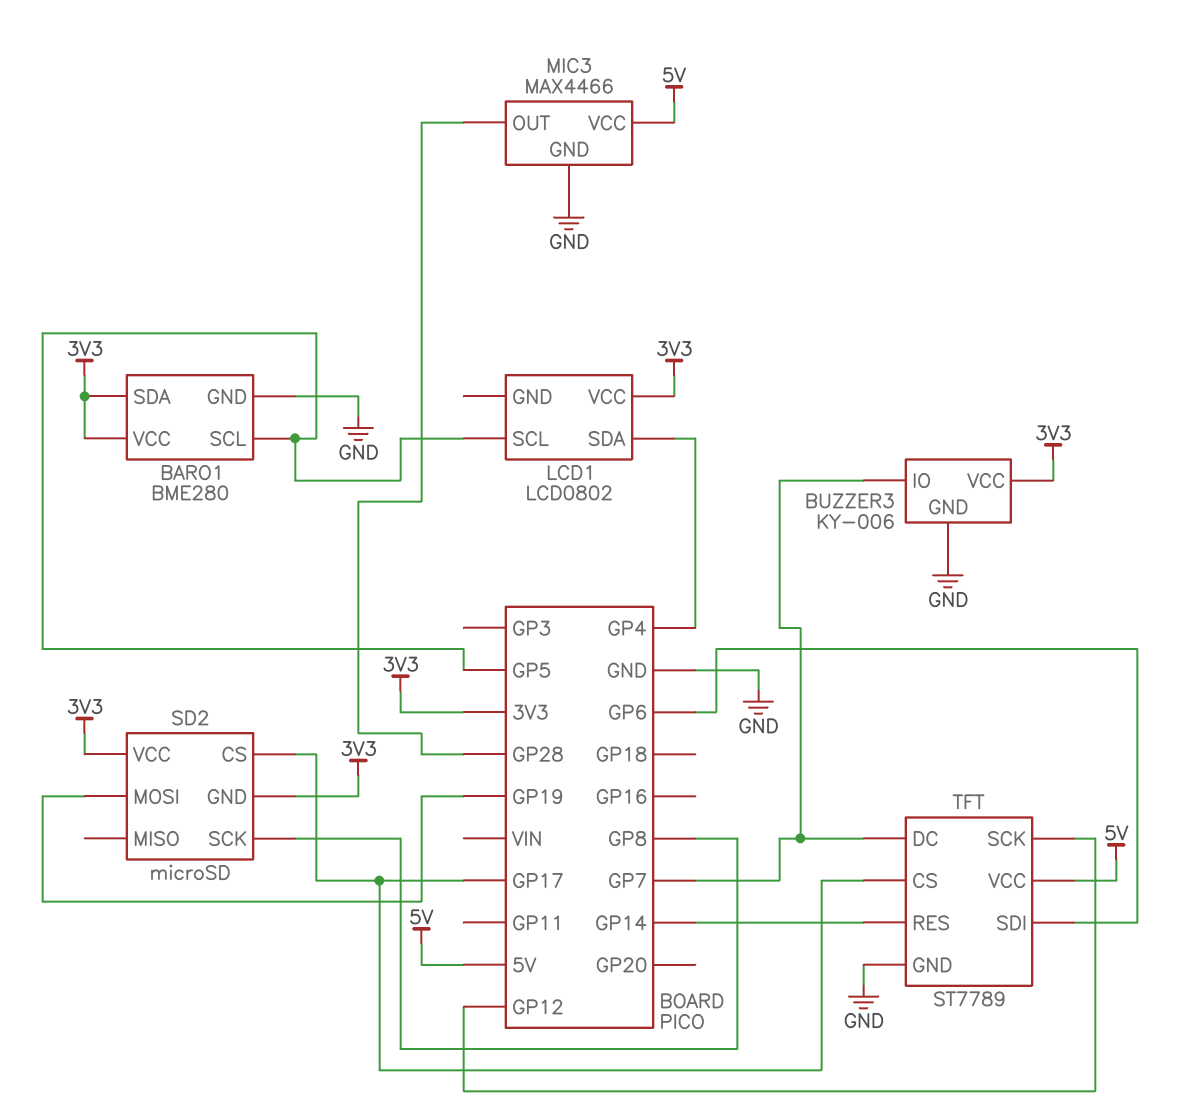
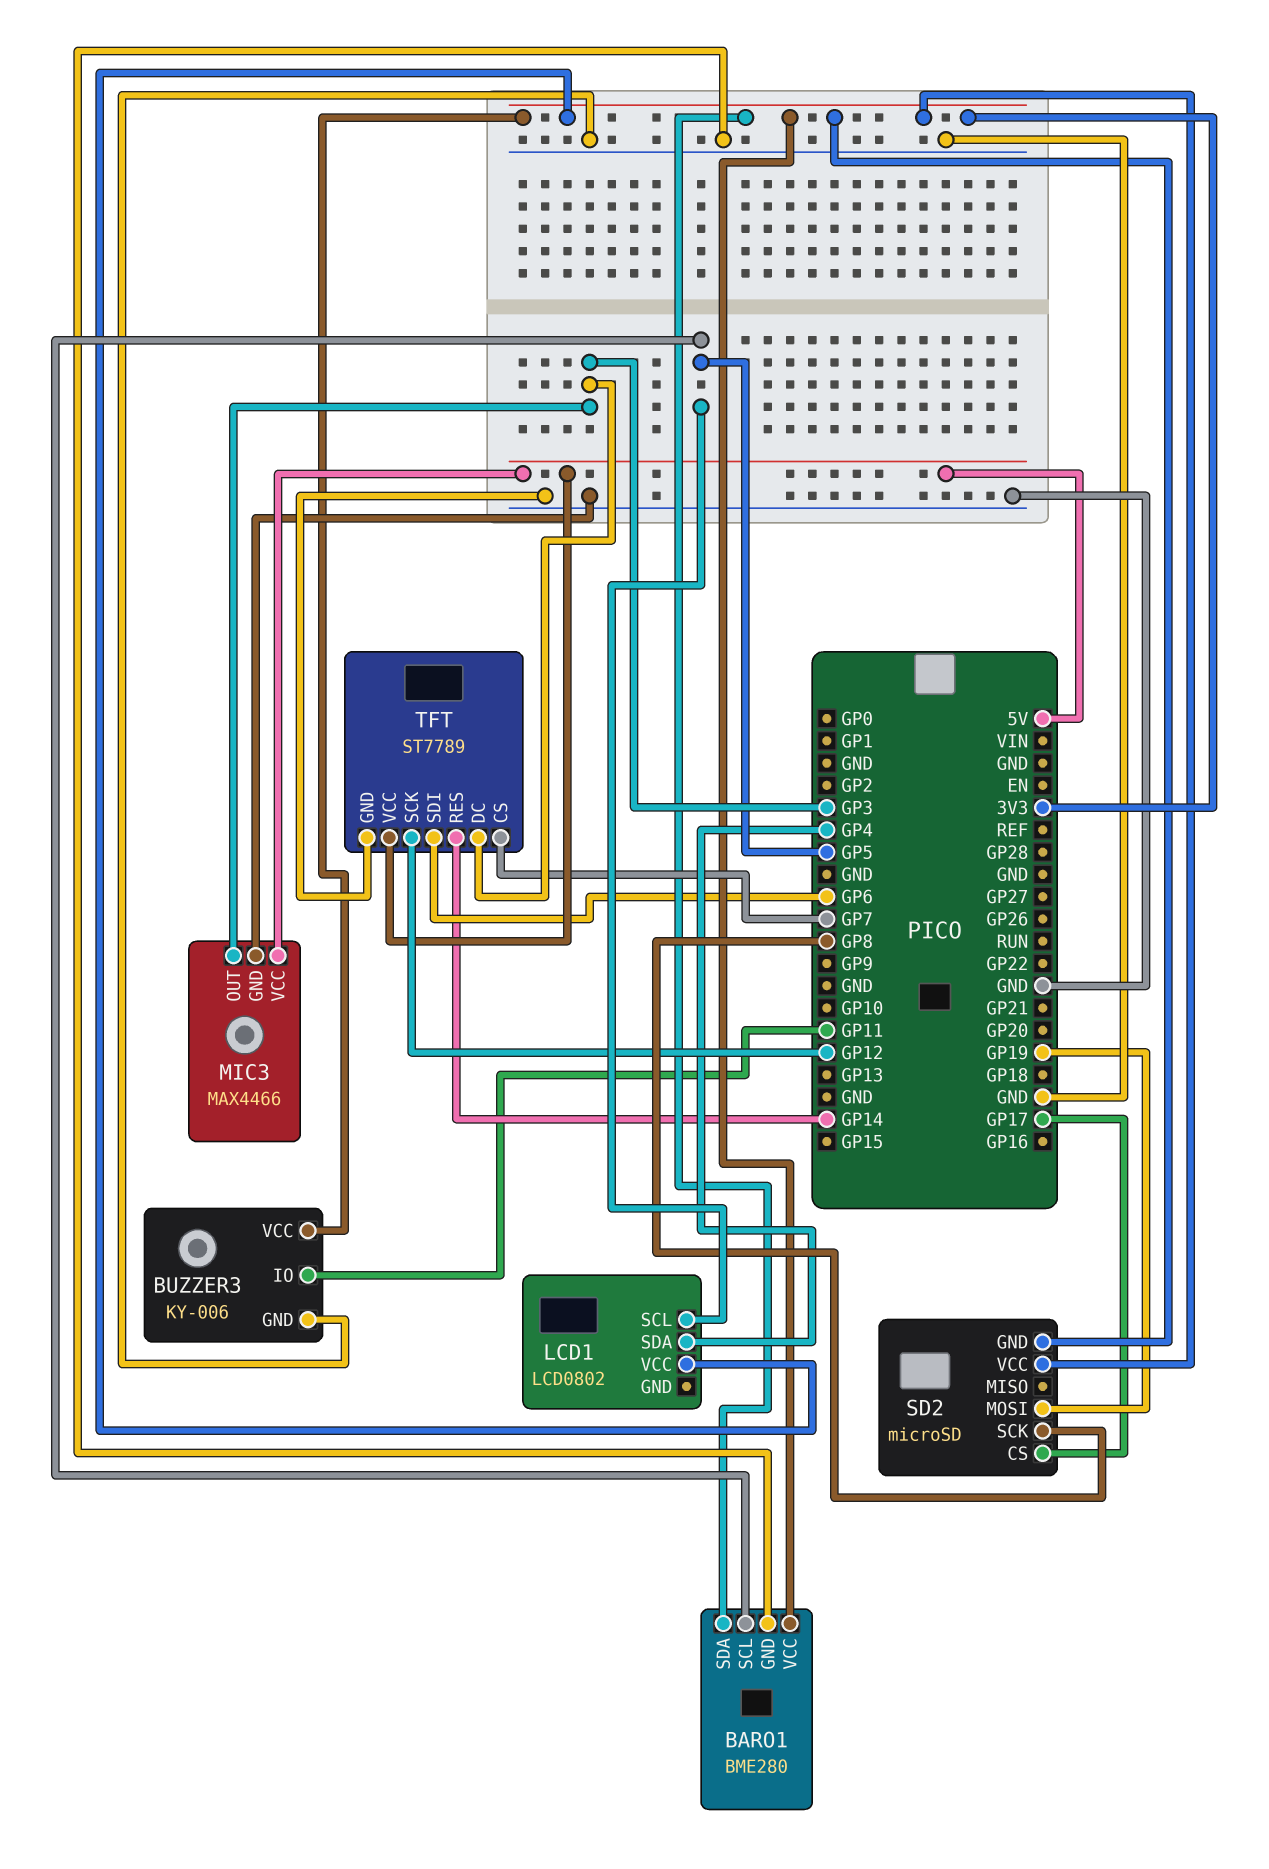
BUZZER3 pin IO: GP7 -> GP11
MIC3 pin OUT: GP28 -> GP3
TFT pin CS: GP17 -> GP7
TFT pin DC: GP7 -> GP3

